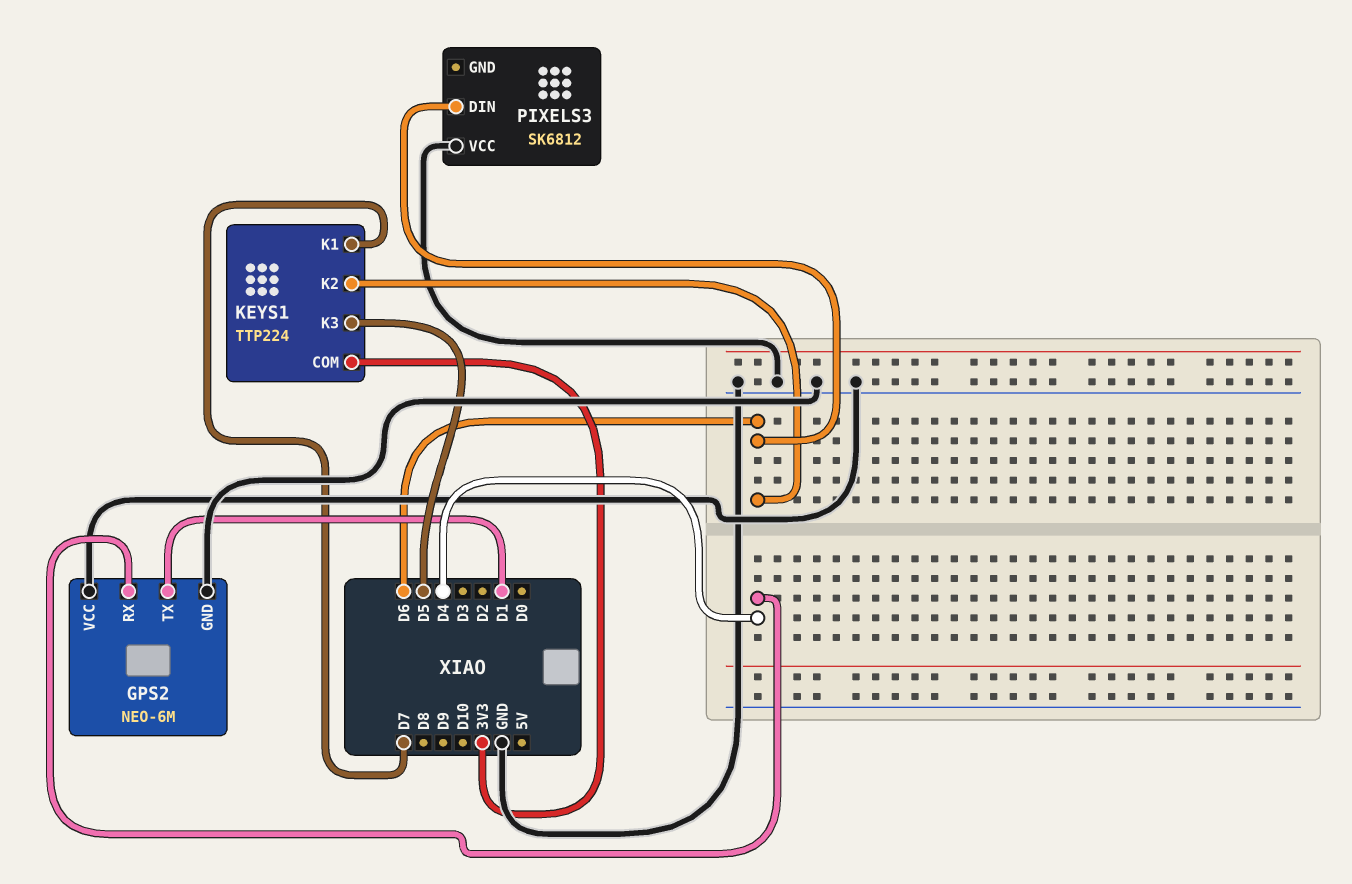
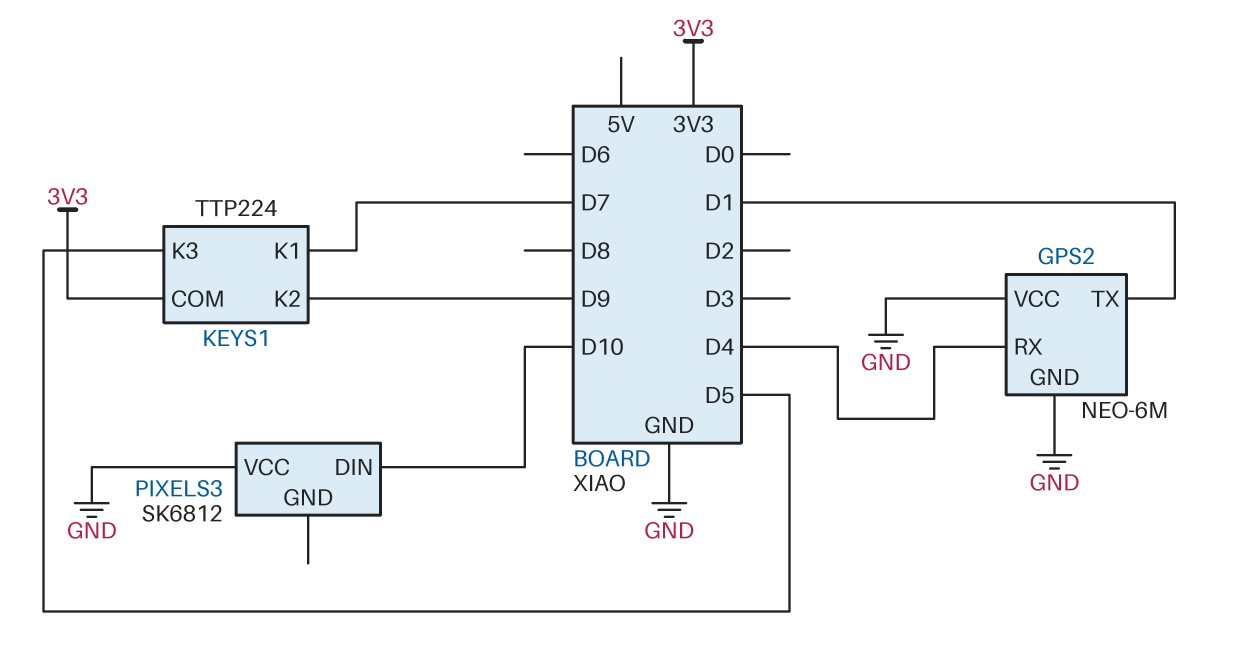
KEYS1 pin K2: D6 -> D9
PIXELS3 pin DIN: D6 -> D10

